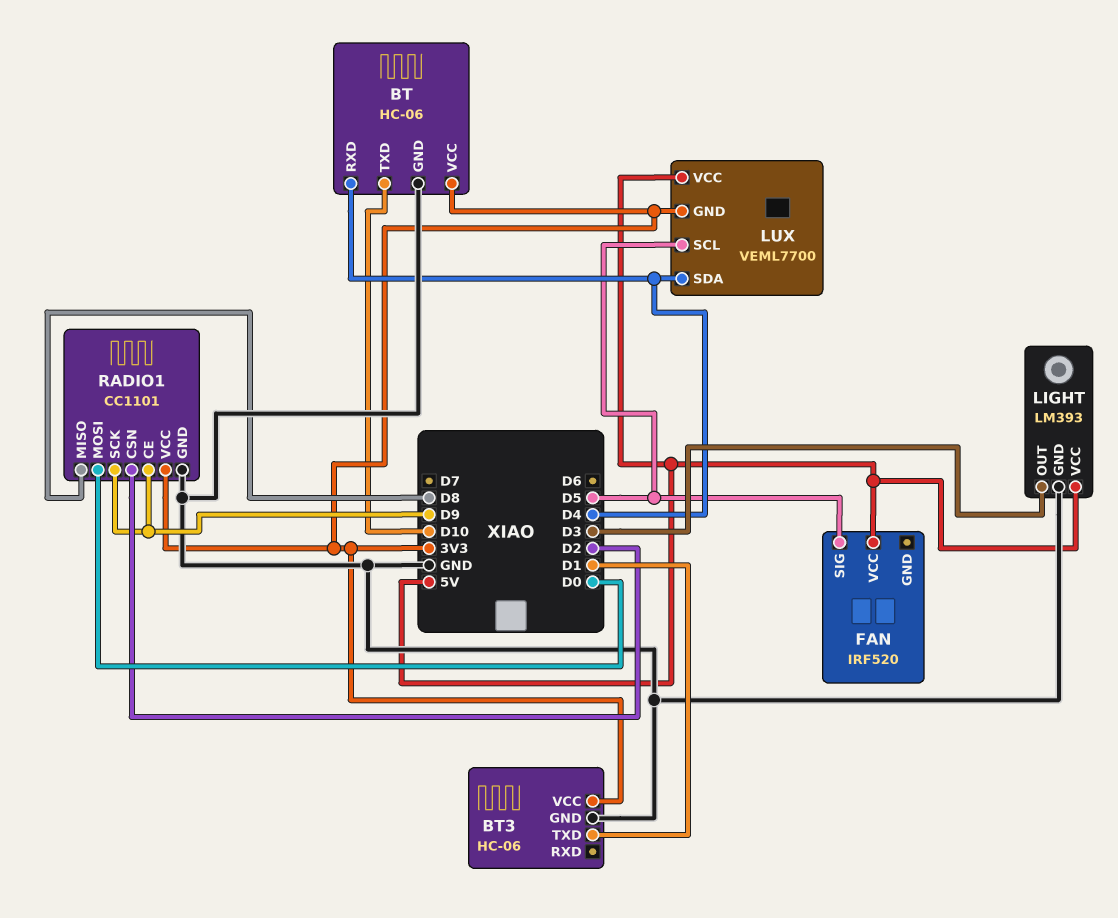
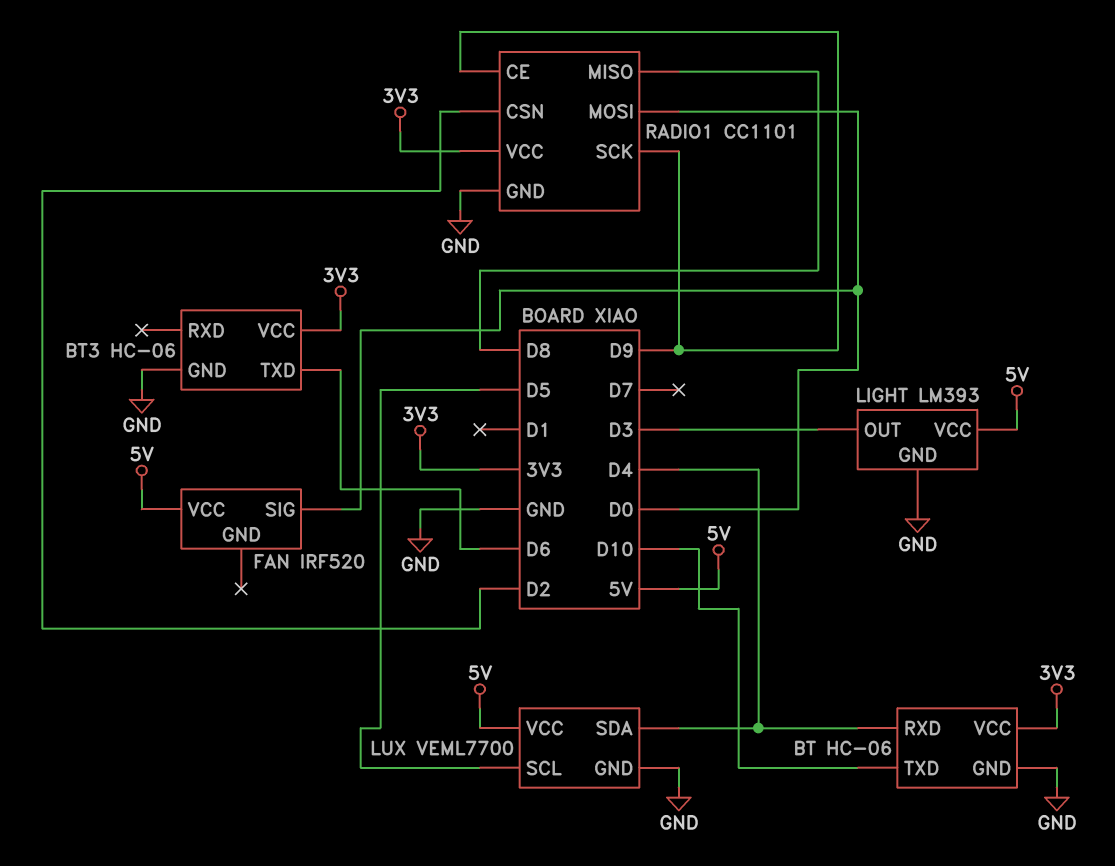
BT3 pin TXD: D1 -> D6
FAN pin SIG: D5 -> D0
LUX pin GND: 3V3 -> GND

